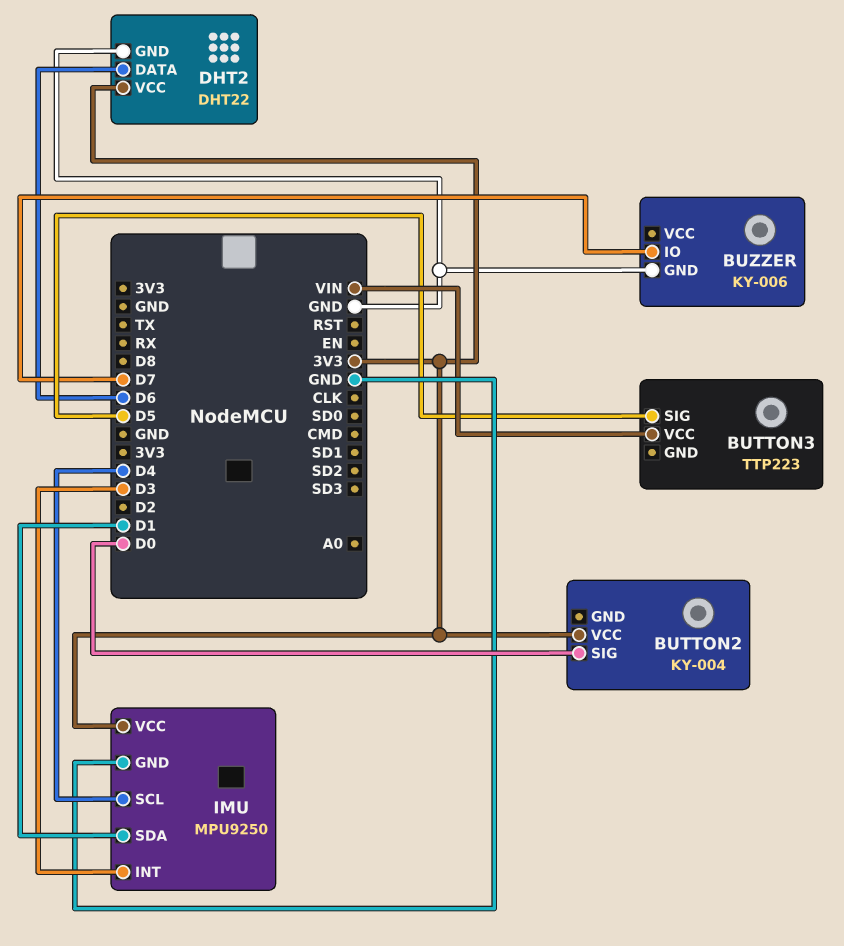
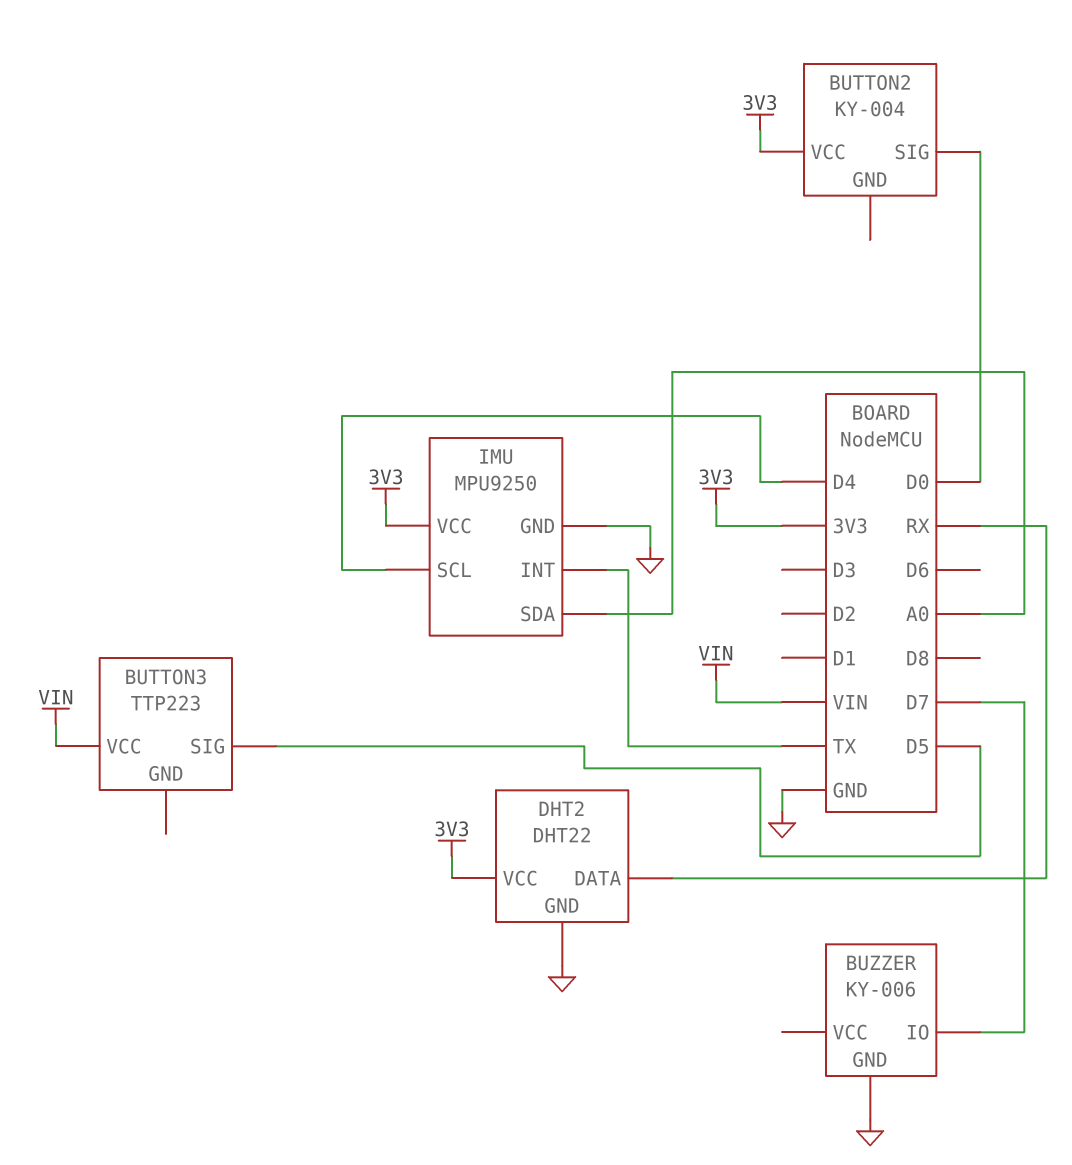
DHT2 pin DATA: D6 -> RX
IMU pin INT: D3 -> TX
IMU pin SDA: D1 -> A0

